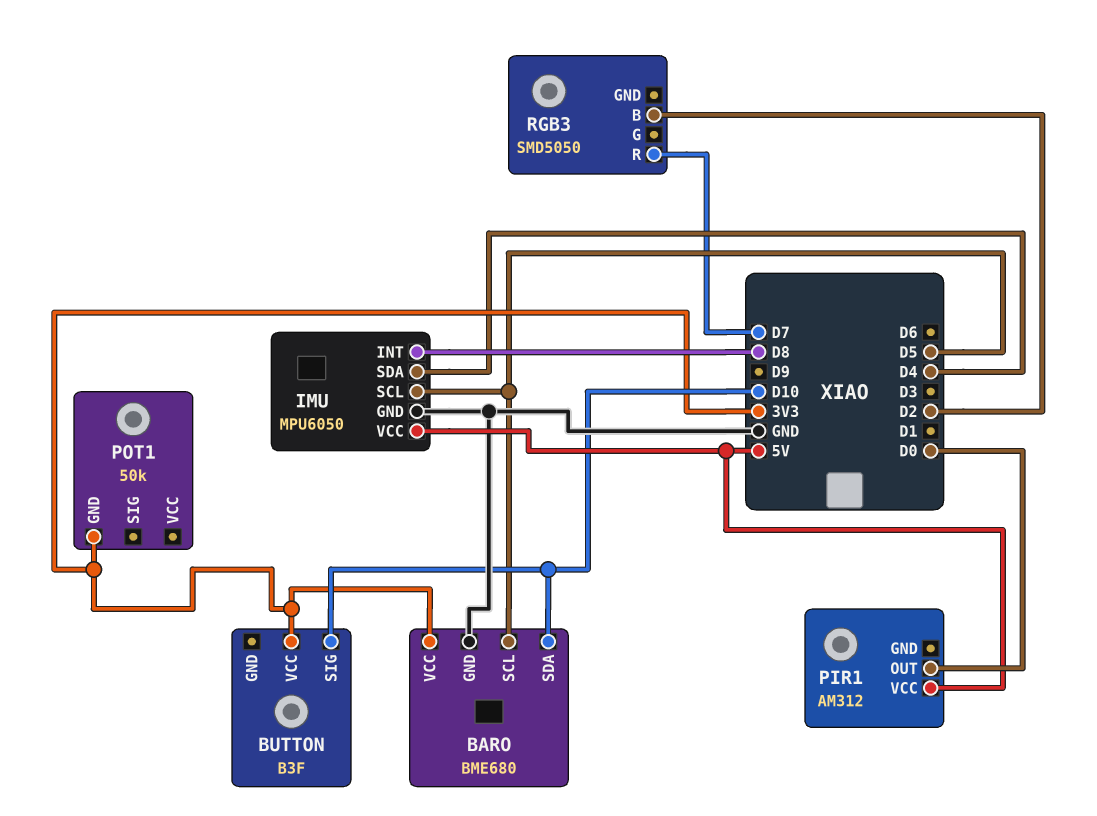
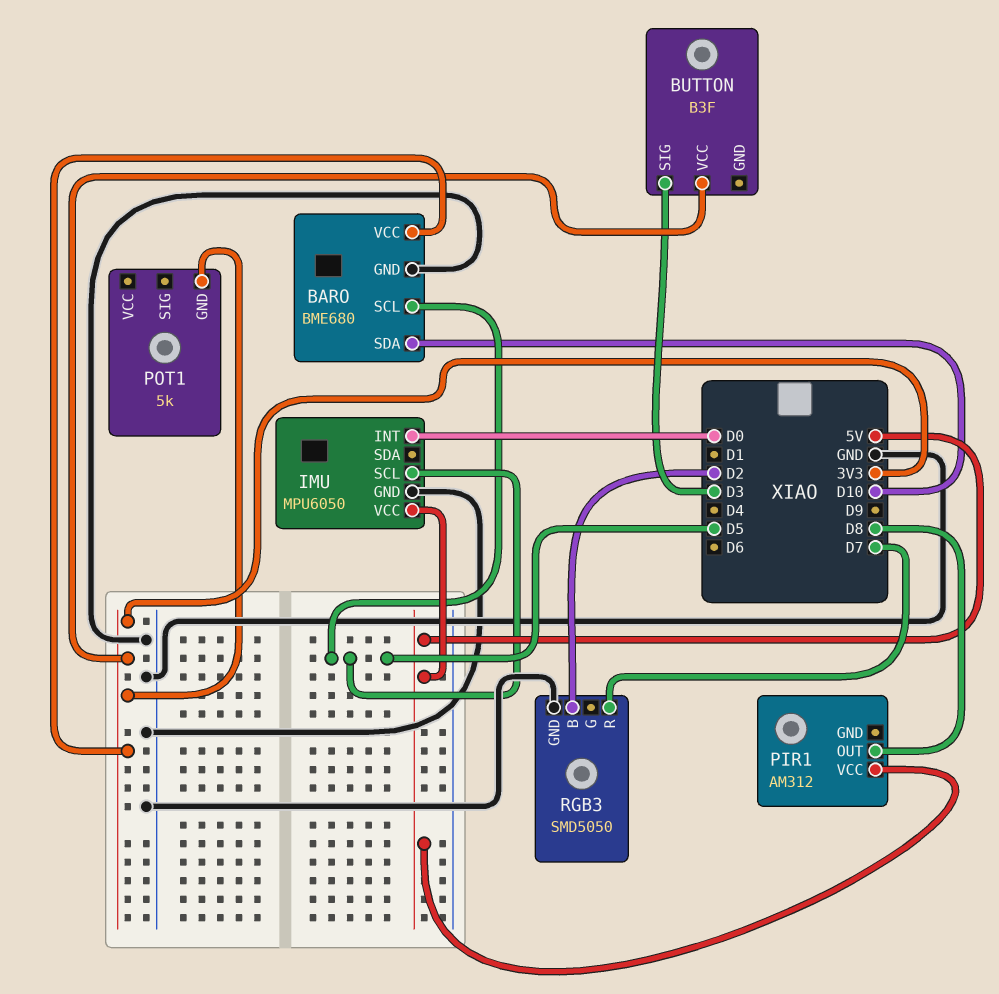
BUTTON pin SIG: D10 -> D3
IMU pin INT: D8 -> D0
IMU pin SDA: D4 -> none
PIR1 pin OUT: D0 -> D8
POT1: 50k -> 5k
RGB3 pin GND: none -> GND

